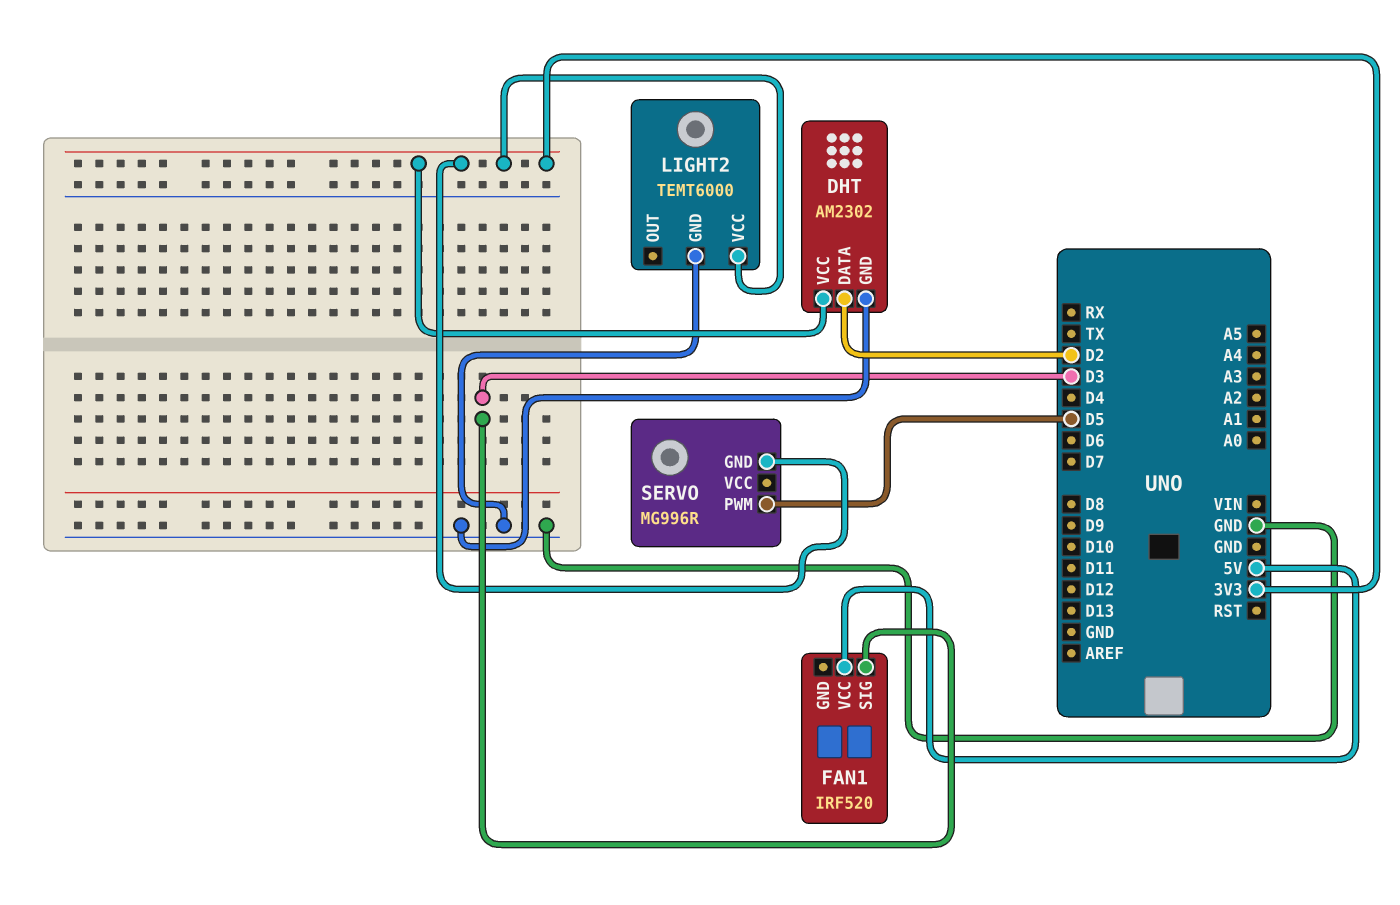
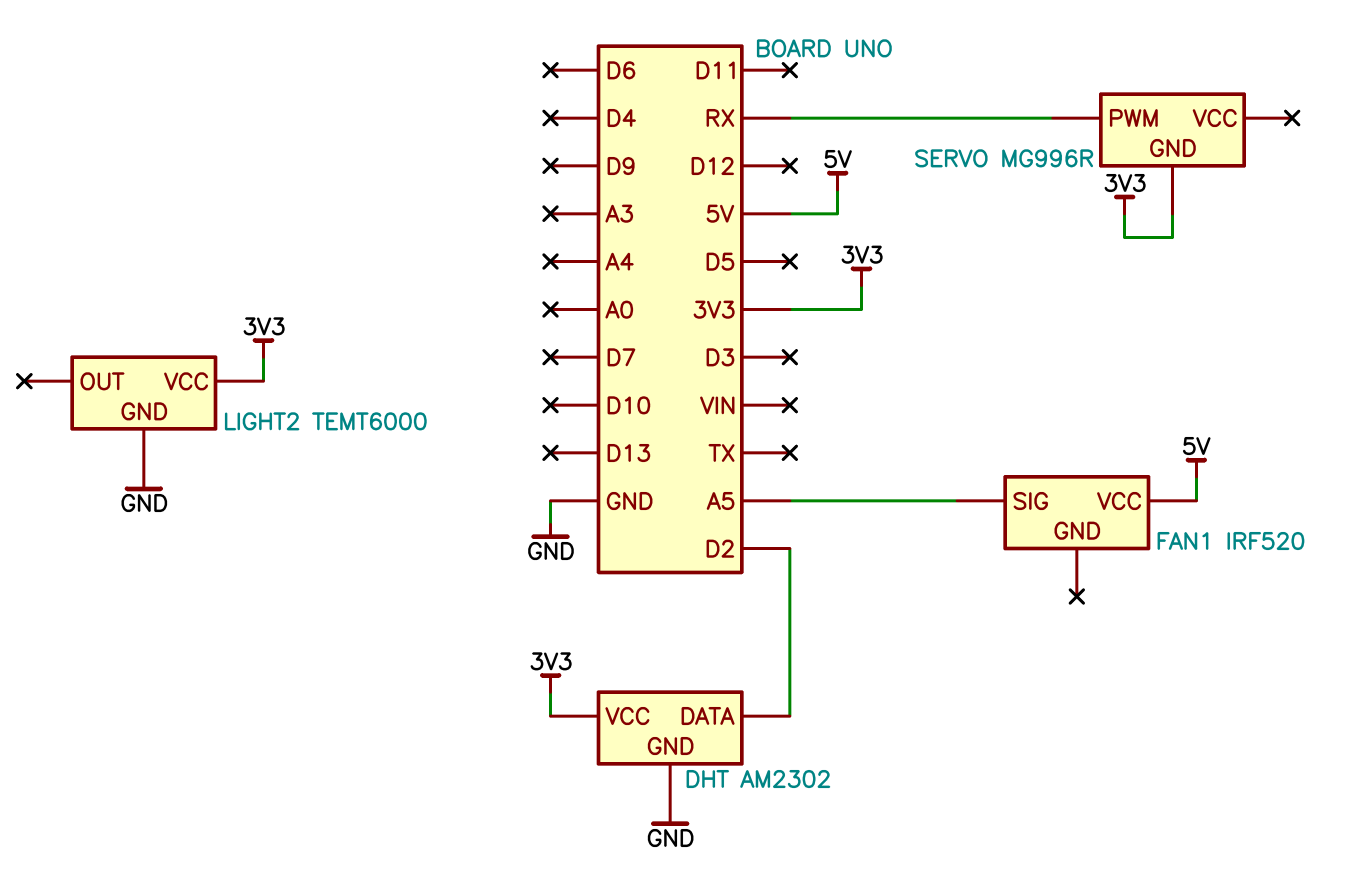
FAN1 pin SIG: D3 -> A5
SERVO pin PWM: D5 -> RX

